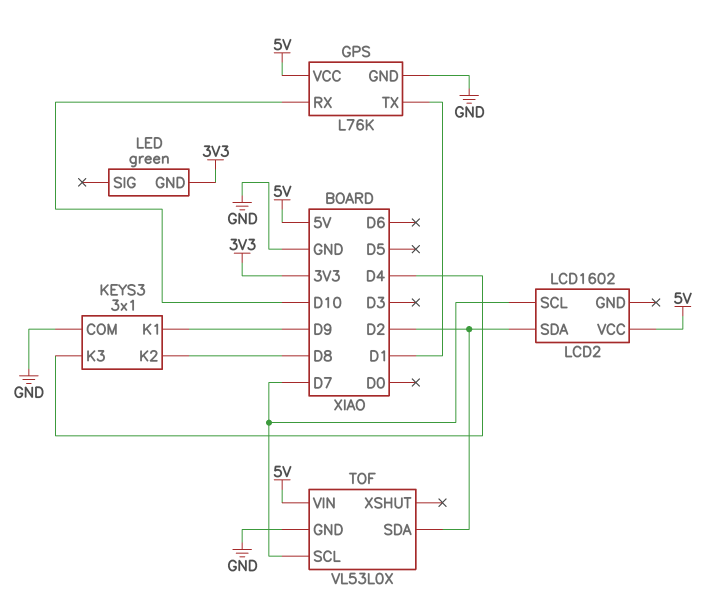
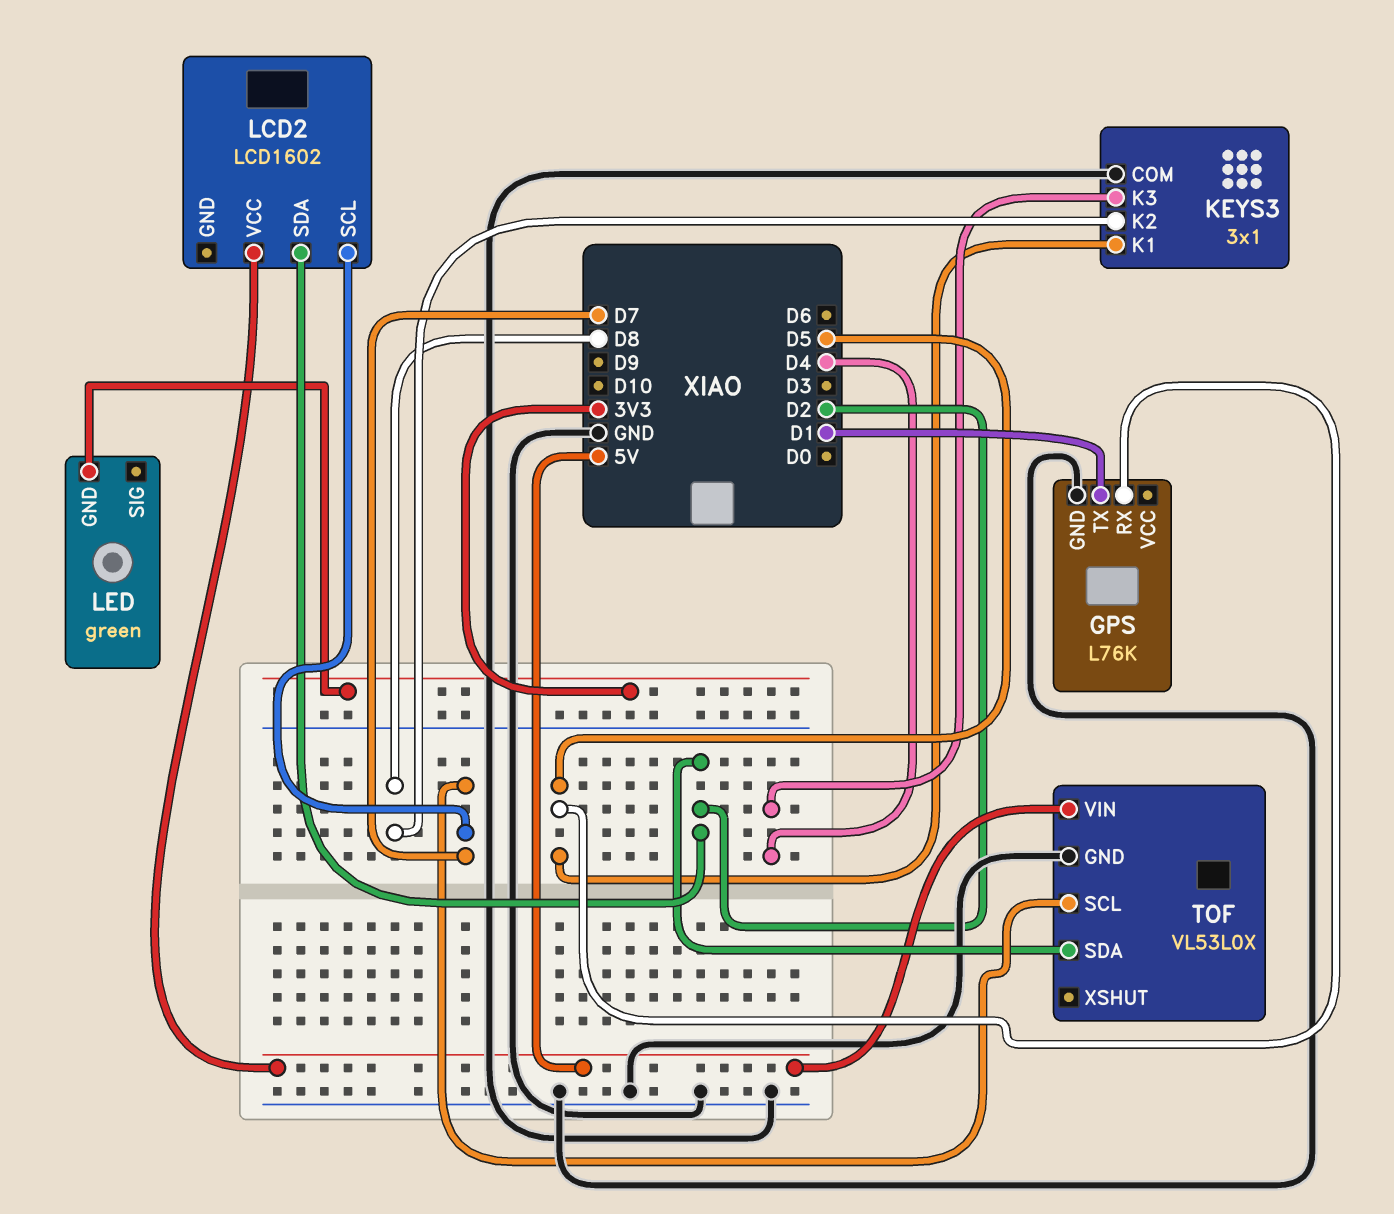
GPS pin RX: D10 -> D5
GPS pin VCC: 5V -> none
KEYS3 pin K1: D9 -> D5

